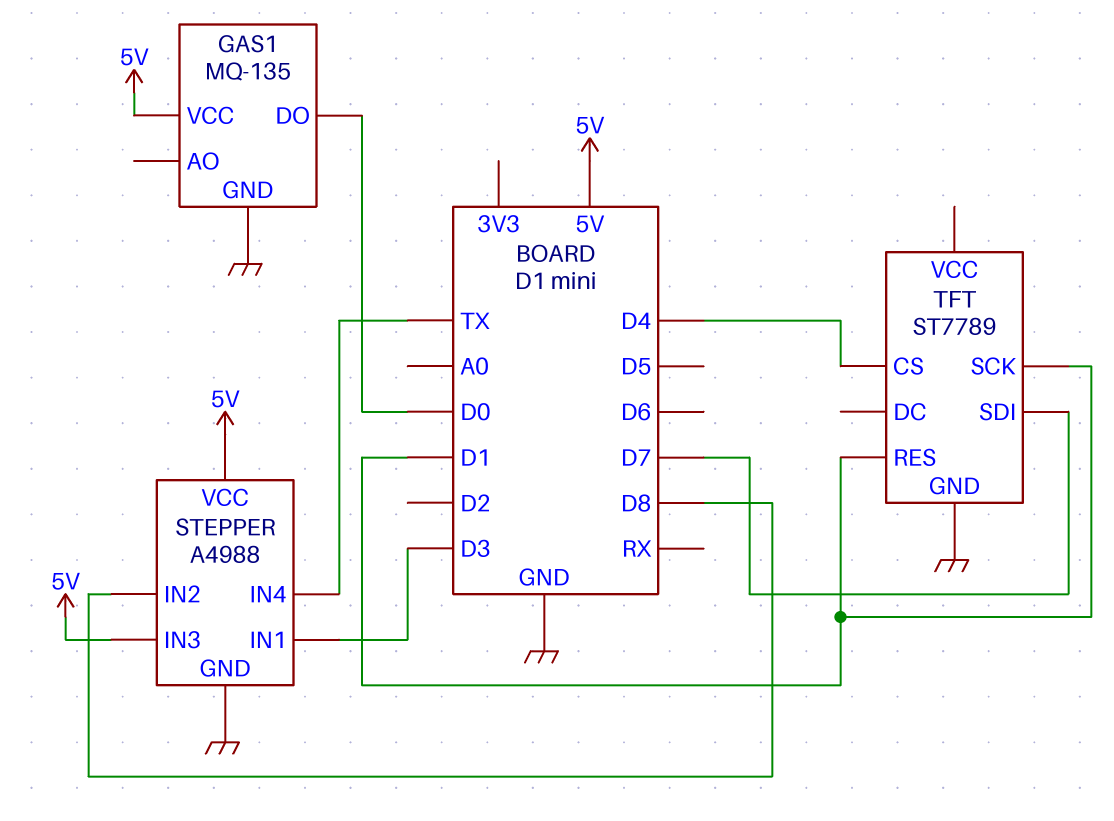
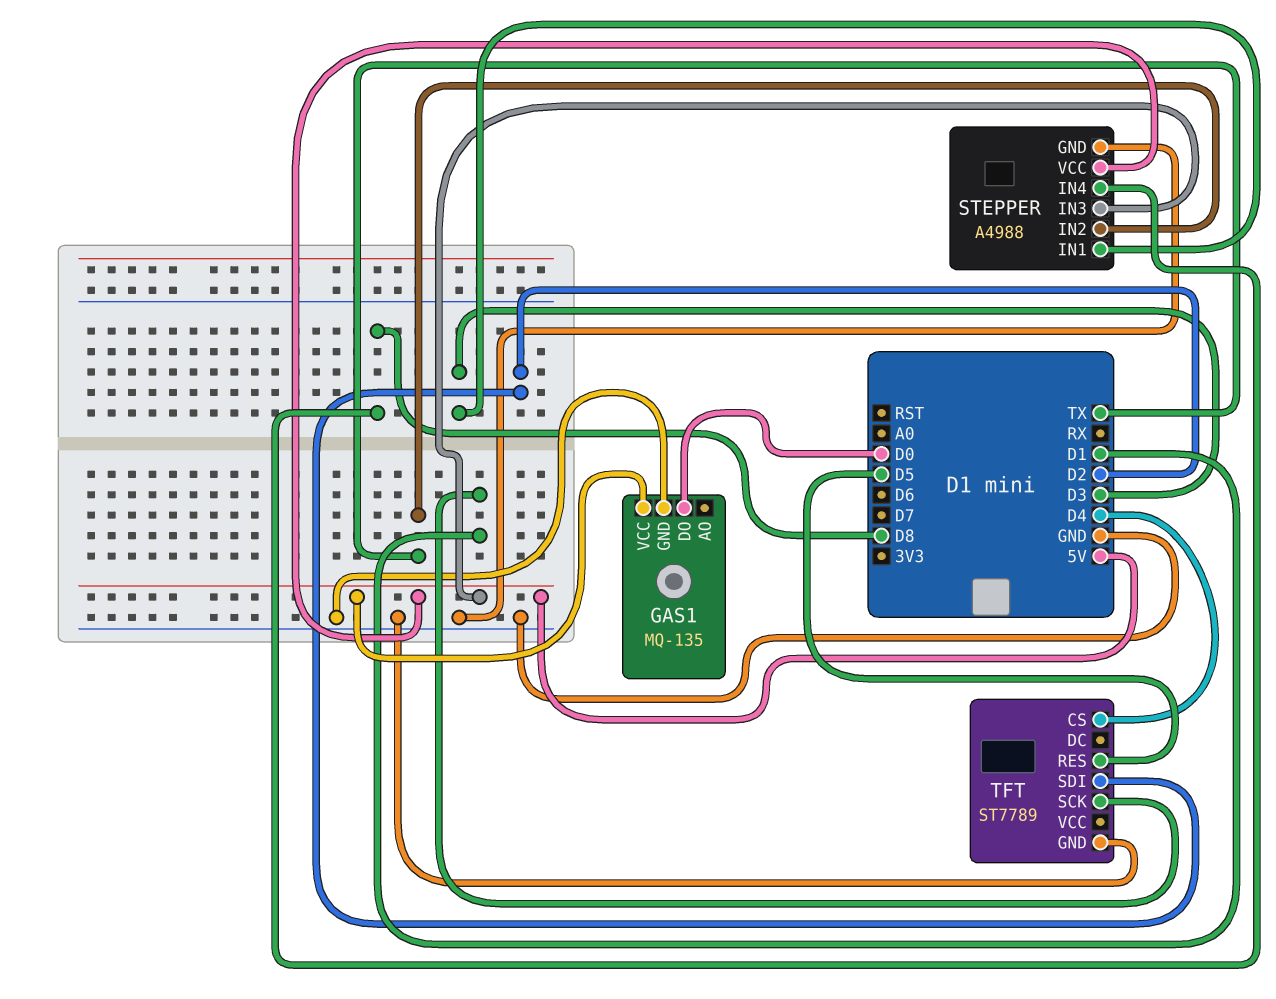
STEPPER pin IN2: D8 -> TX
STEPPER pin IN4: TX -> D8
TFT pin RES: D1 -> D5
TFT pin SDI: D7 -> D2

